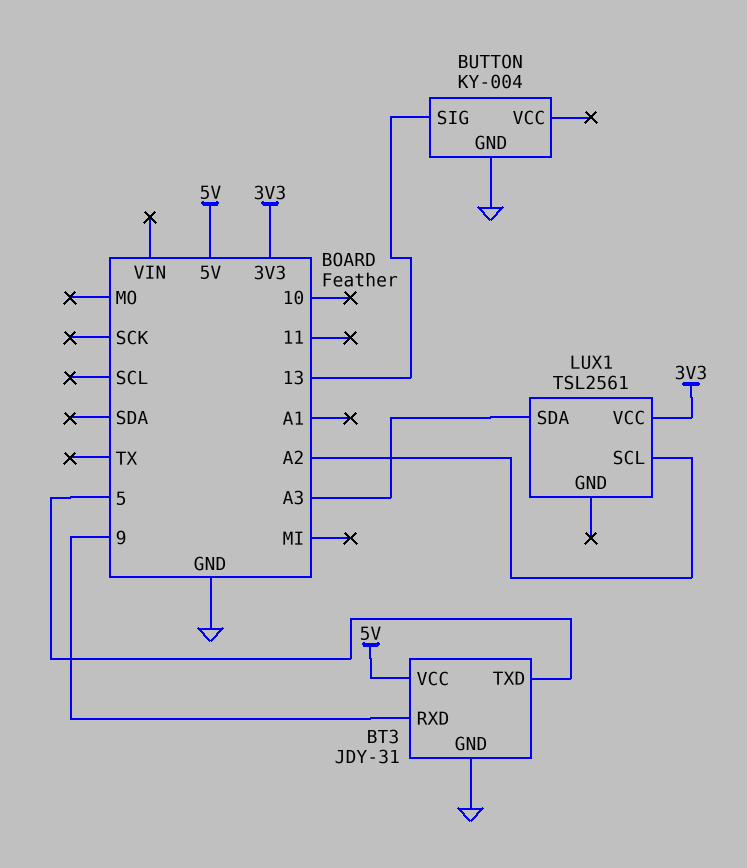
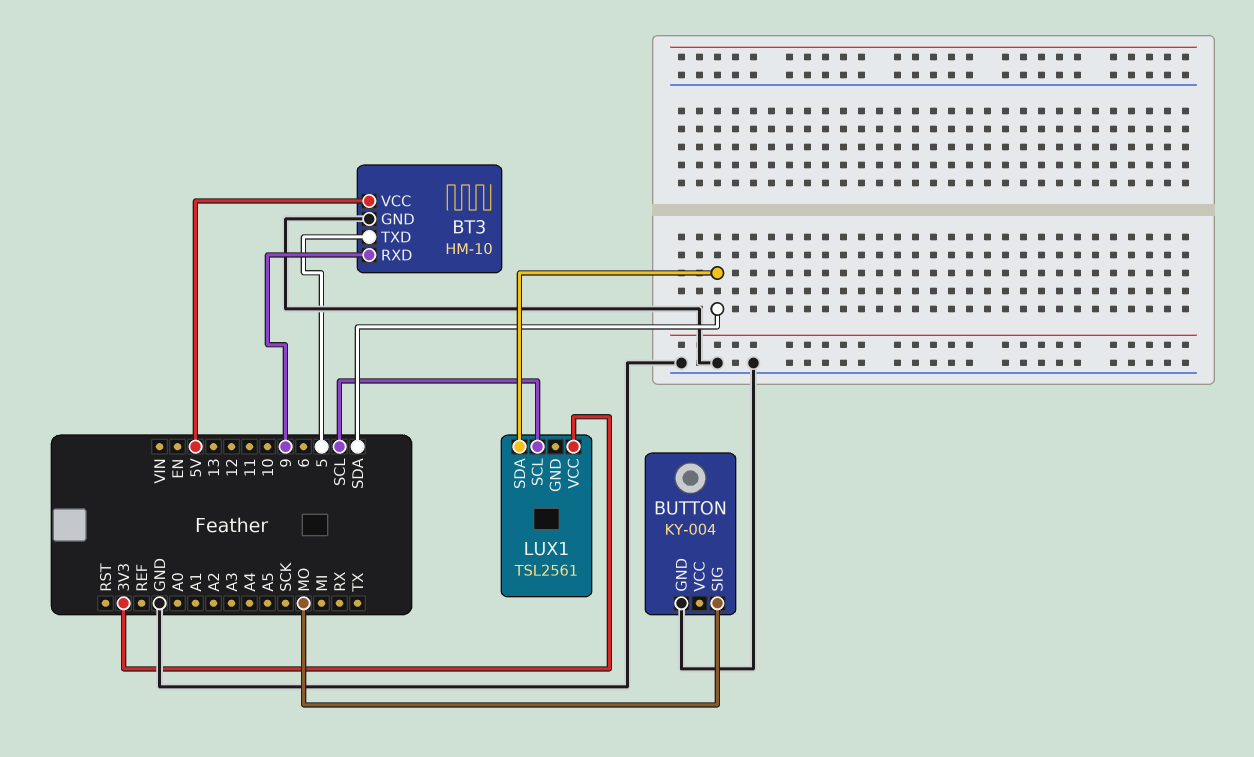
BT3: JDY-31 -> HM-10
BUTTON pin SIG: 13 -> MO
LUX1 pin SCL: A2 -> SCL
LUX1 pin SDA: A3 -> SDA

